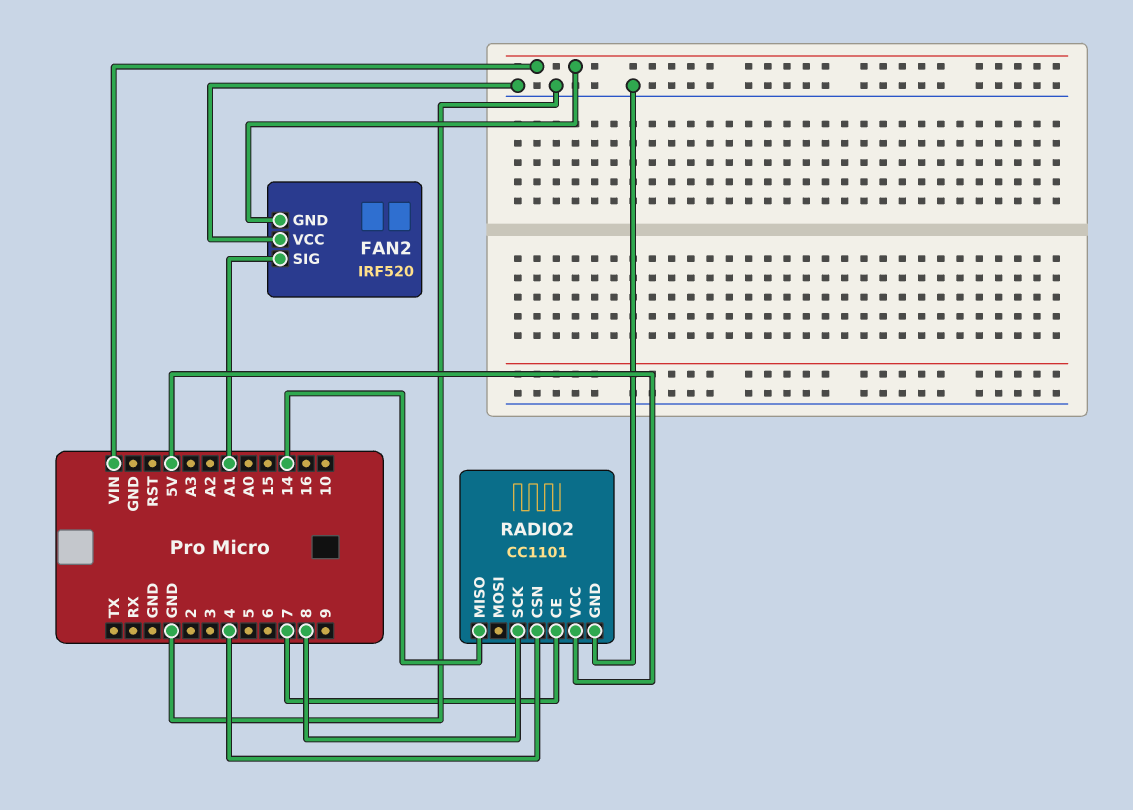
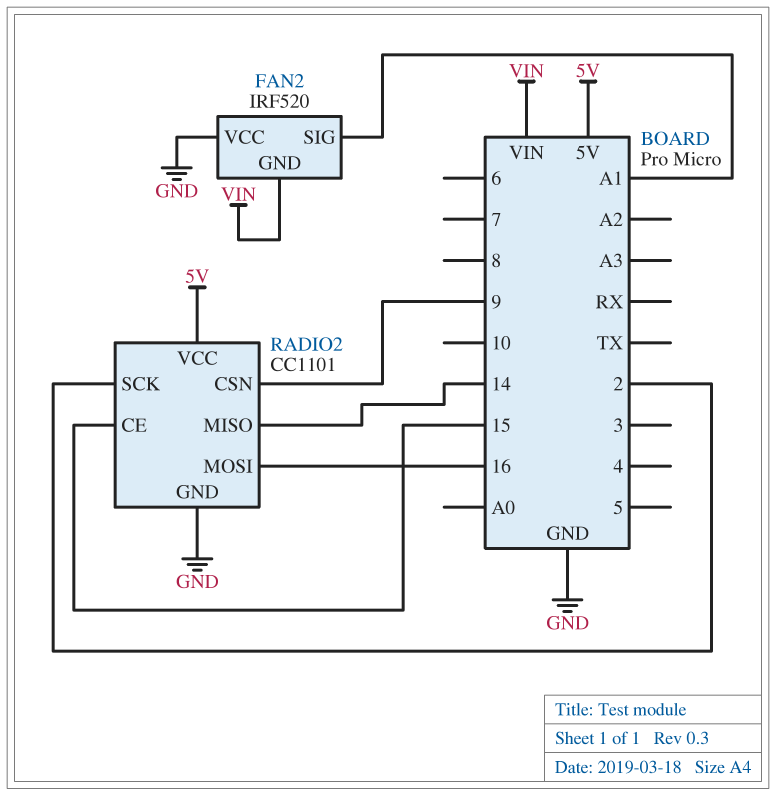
RADIO2 pin CE: 7 -> 15
RADIO2 pin CSN: 4 -> 9
RADIO2 pin MOSI: none -> 16
RADIO2 pin SCK: 8 -> 2

